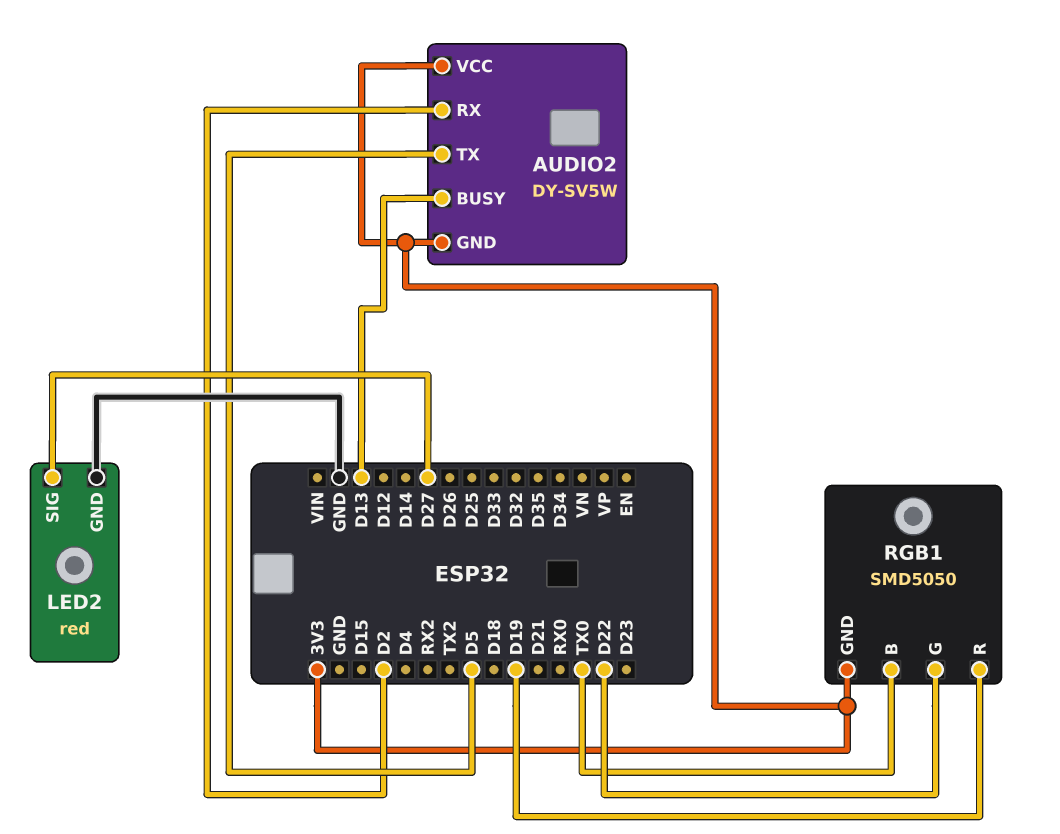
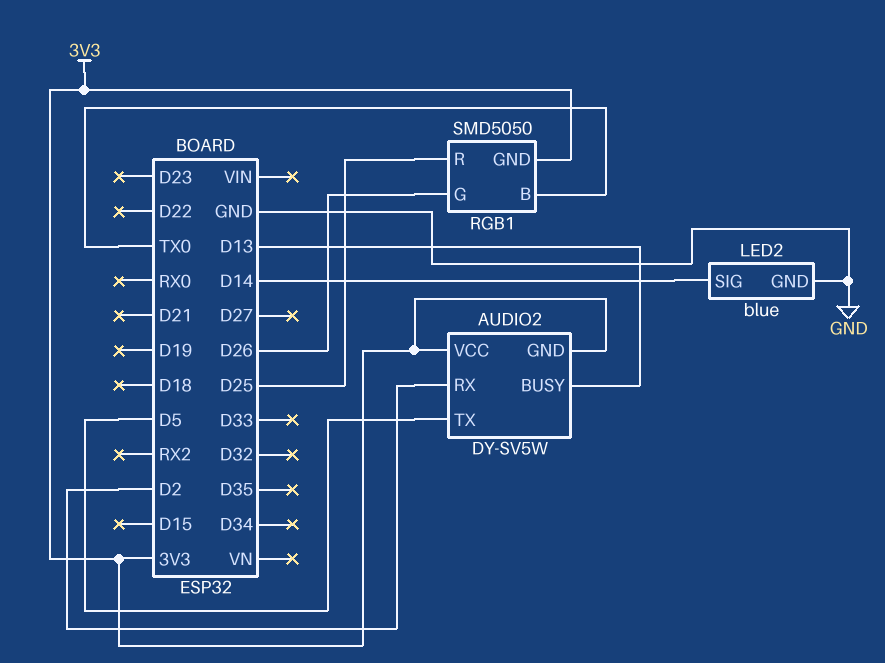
LED2: red -> blue
LED2 pin SIG: D27 -> D14
RGB1 pin G: D22 -> D26
RGB1 pin R: D19 -> D25

